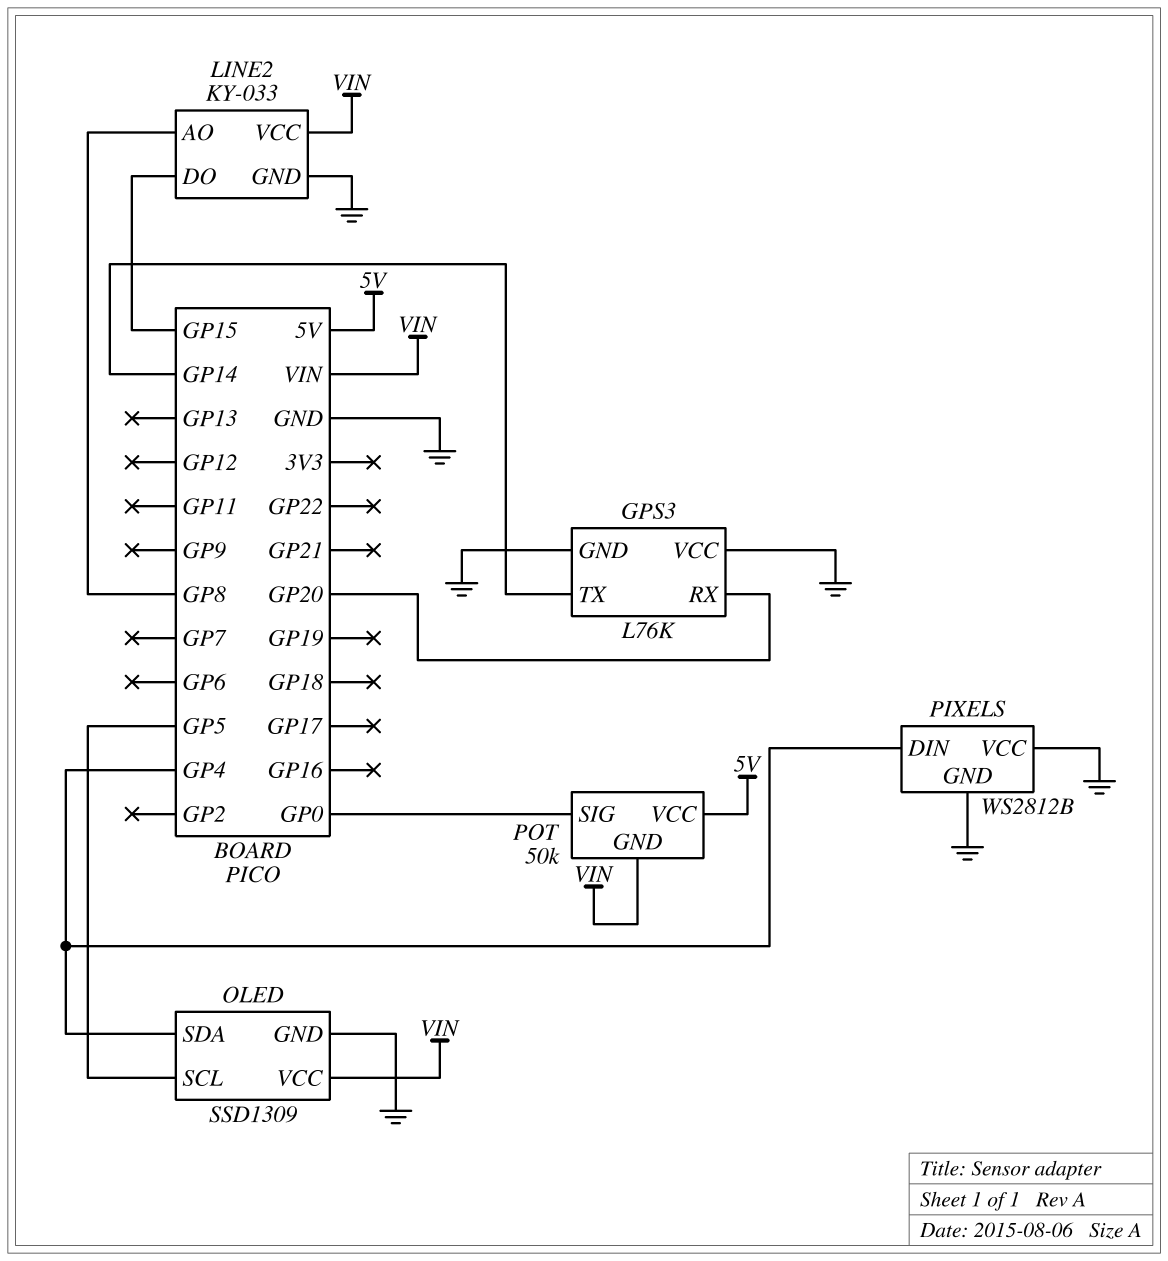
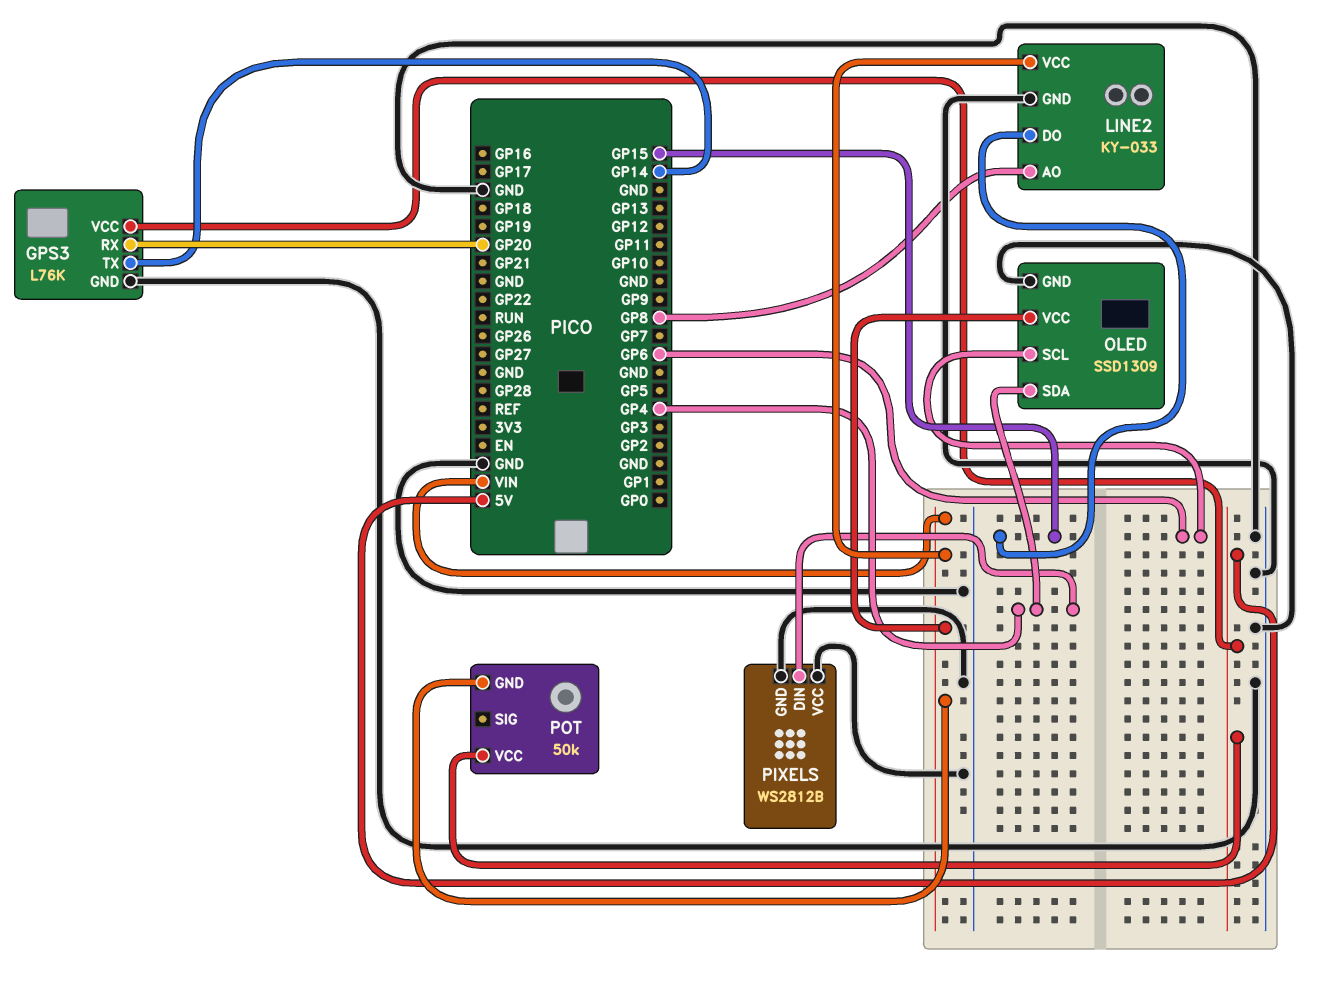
GPS3 pin VCC: GND -> 5V
OLED pin SCL: GP5 -> GP6
POT pin SIG: GP0 -> none

